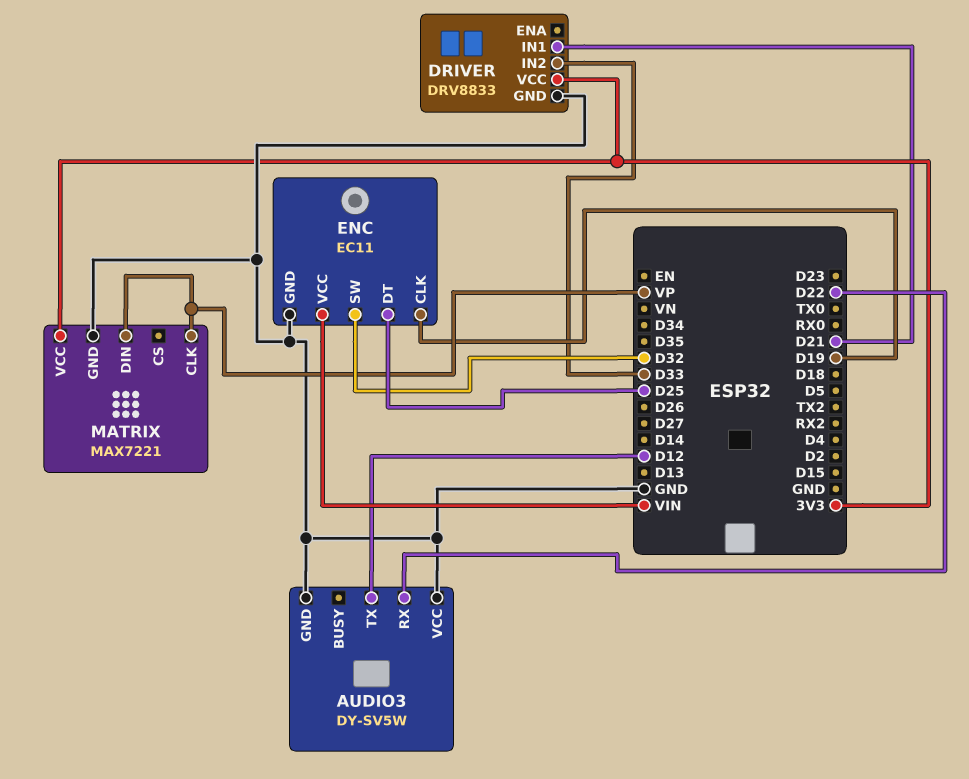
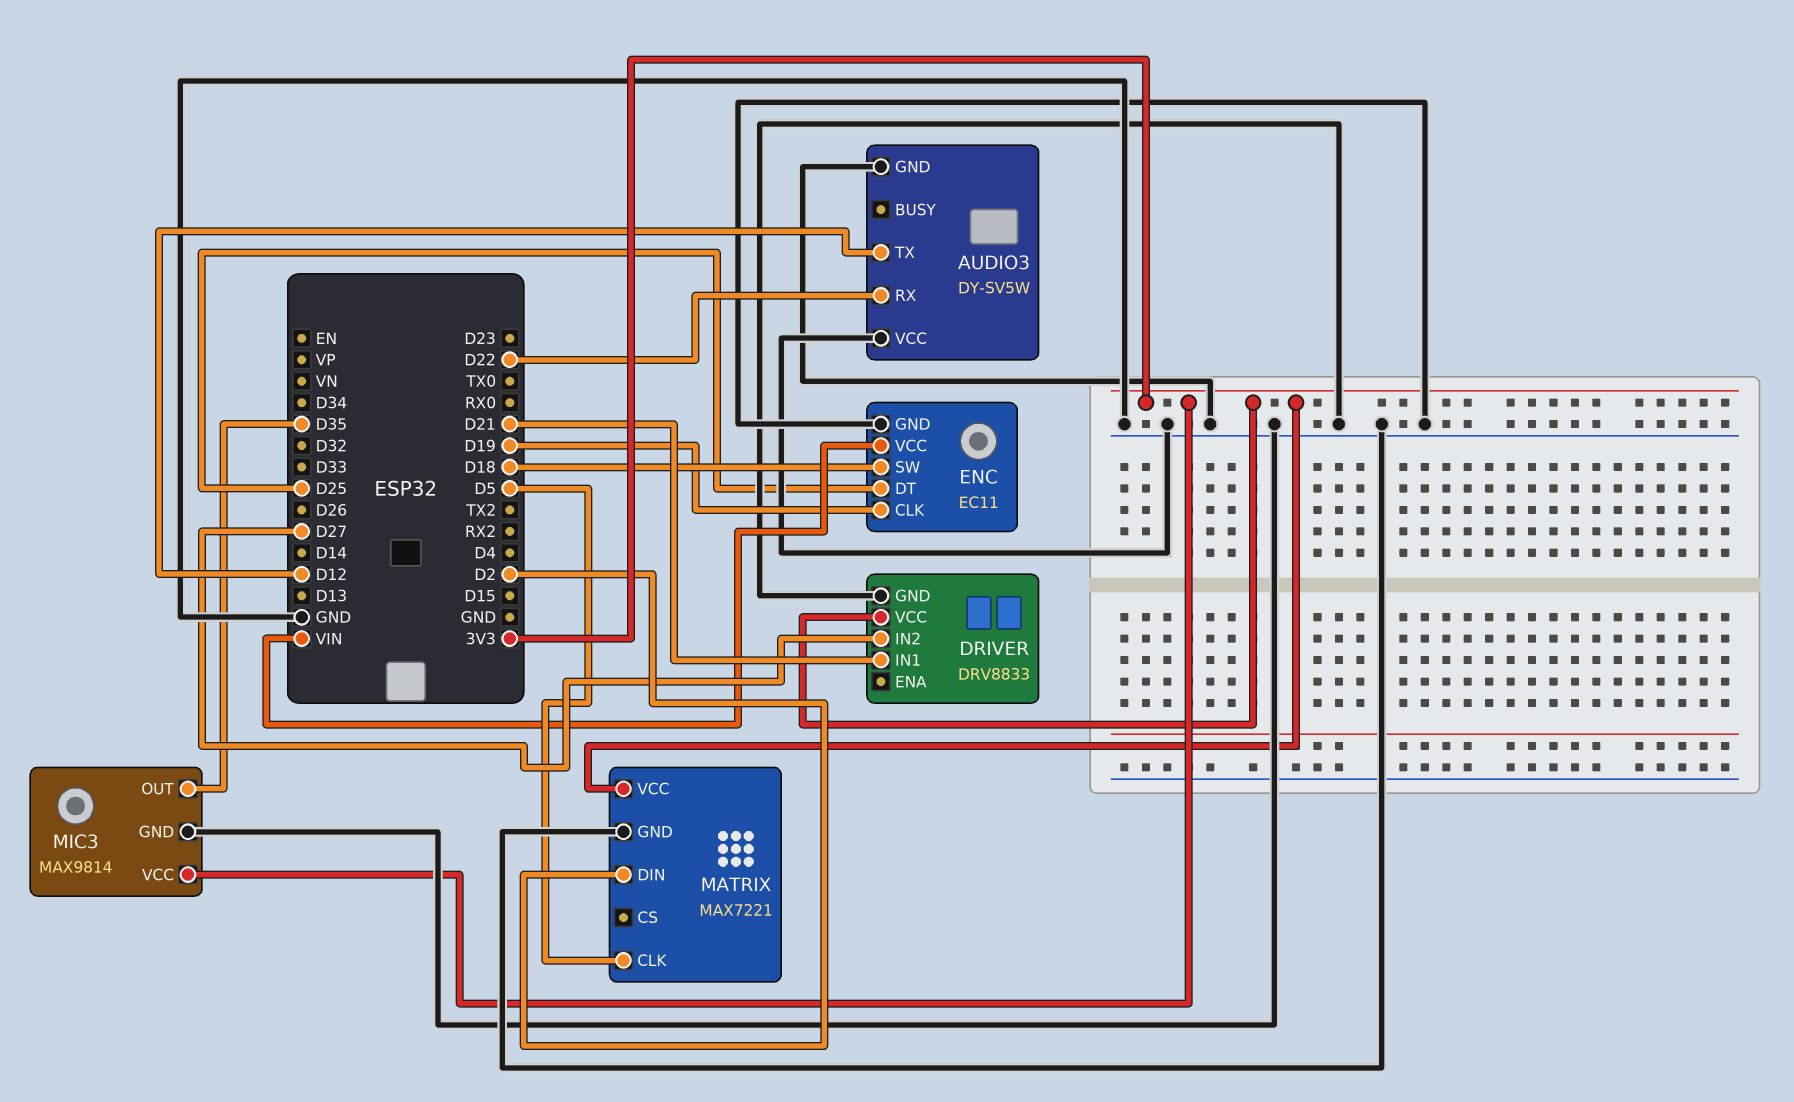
DRIVER pin IN2: D33 -> D27
ENC pin SW: D32 -> D18
MATRIX pin CLK: VP -> D5
MATRIX pin DIN: VP -> D2
MIC3: none -> MAX9814
MIC3 pin GND: none -> GND
MIC3 pin OUT: none -> D35
MIC3 pin VCC: none -> 3V3

